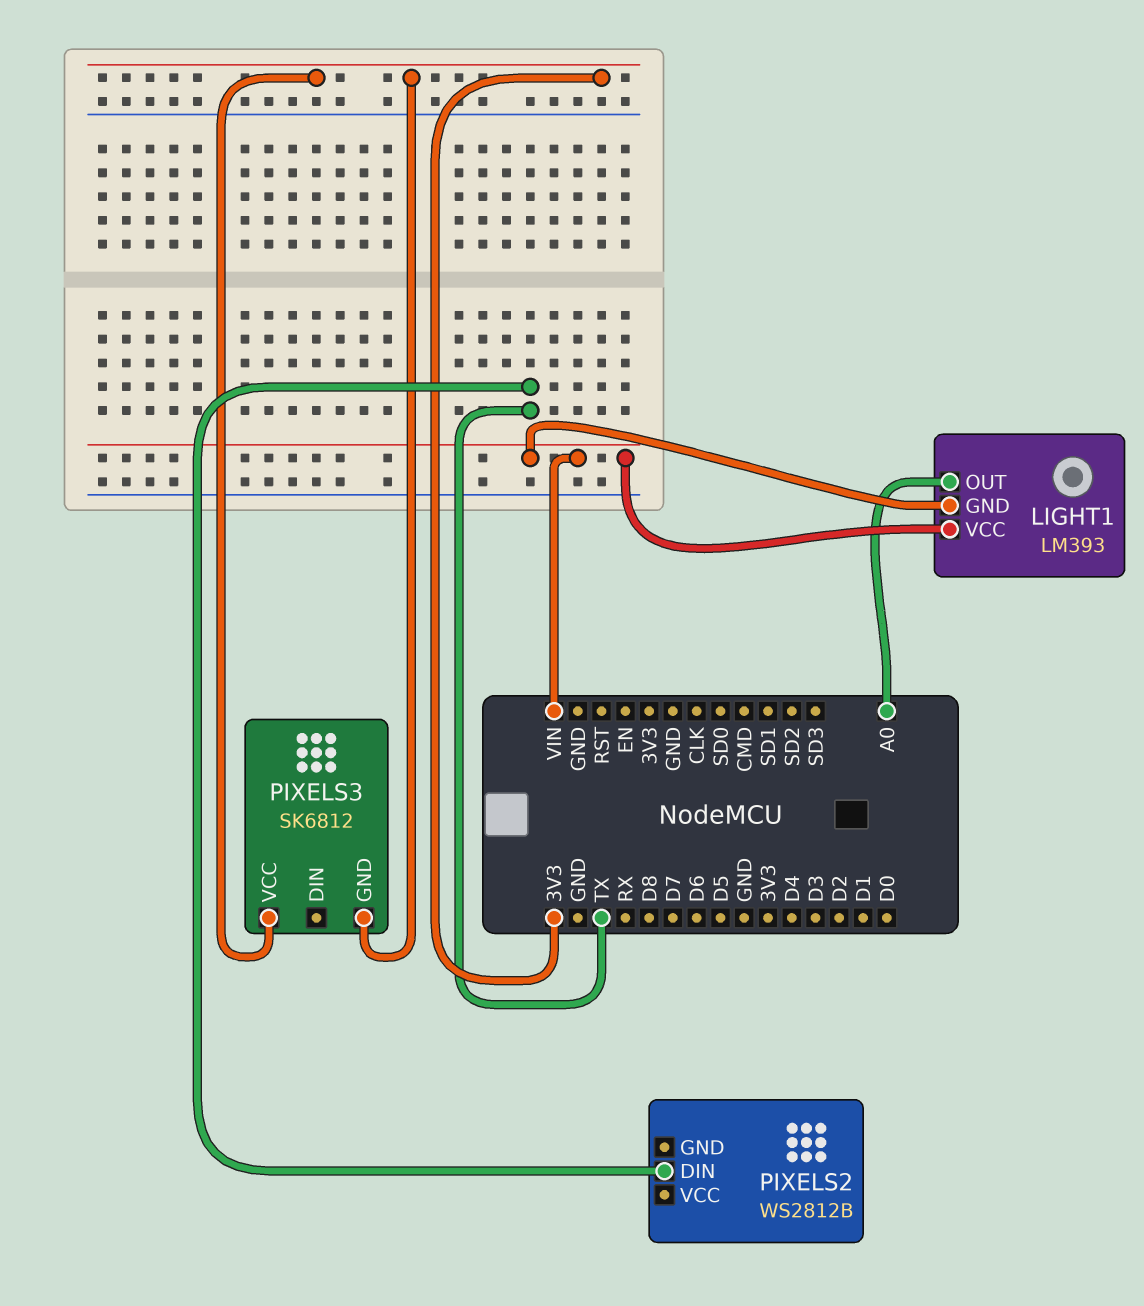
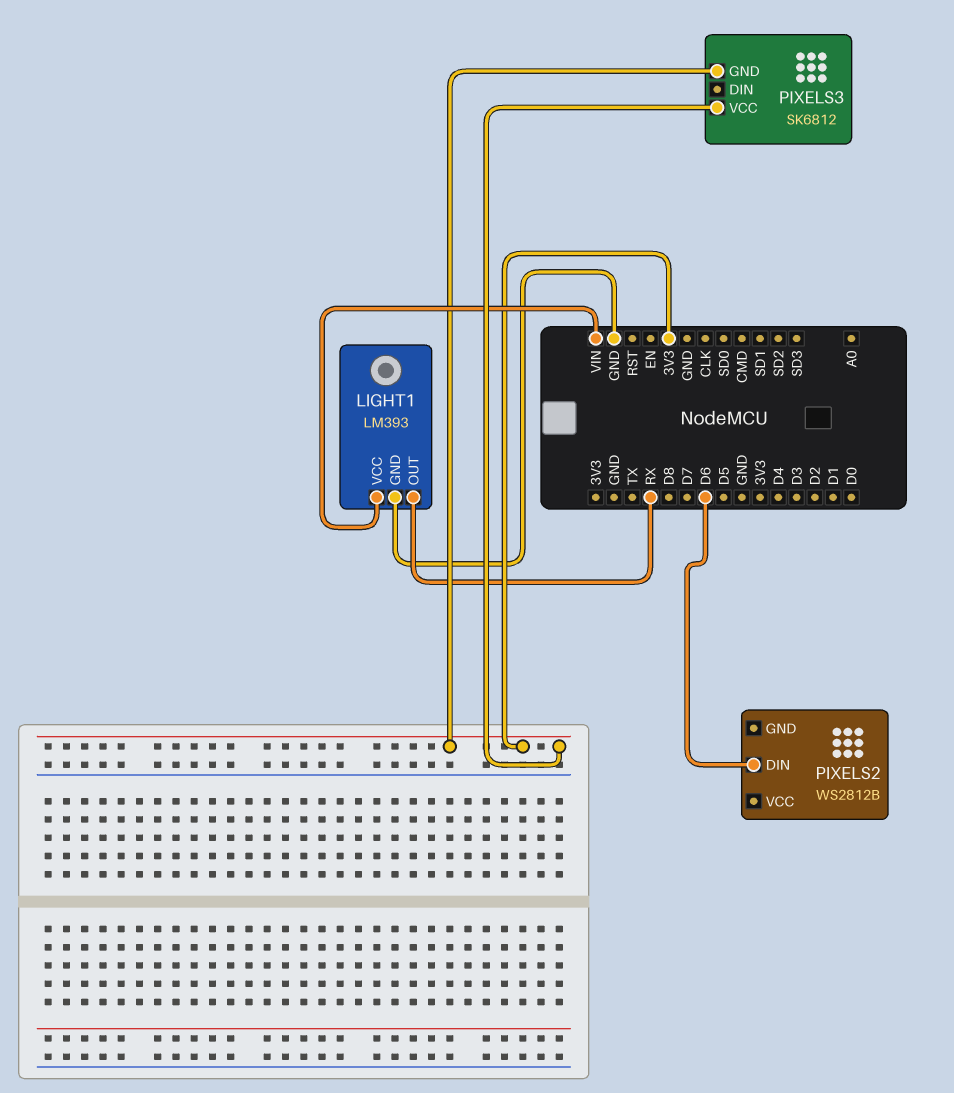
LIGHT1 pin GND: VIN -> GND
LIGHT1 pin OUT: A0 -> RX
PIXELS2 pin DIN: TX -> D6

